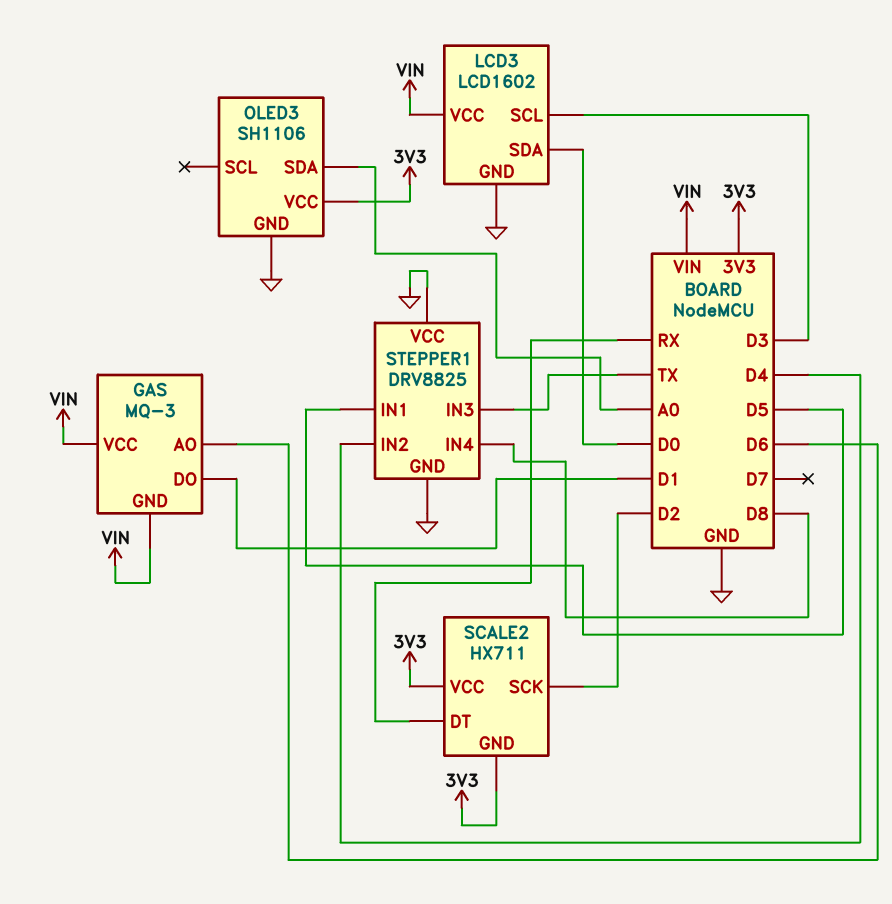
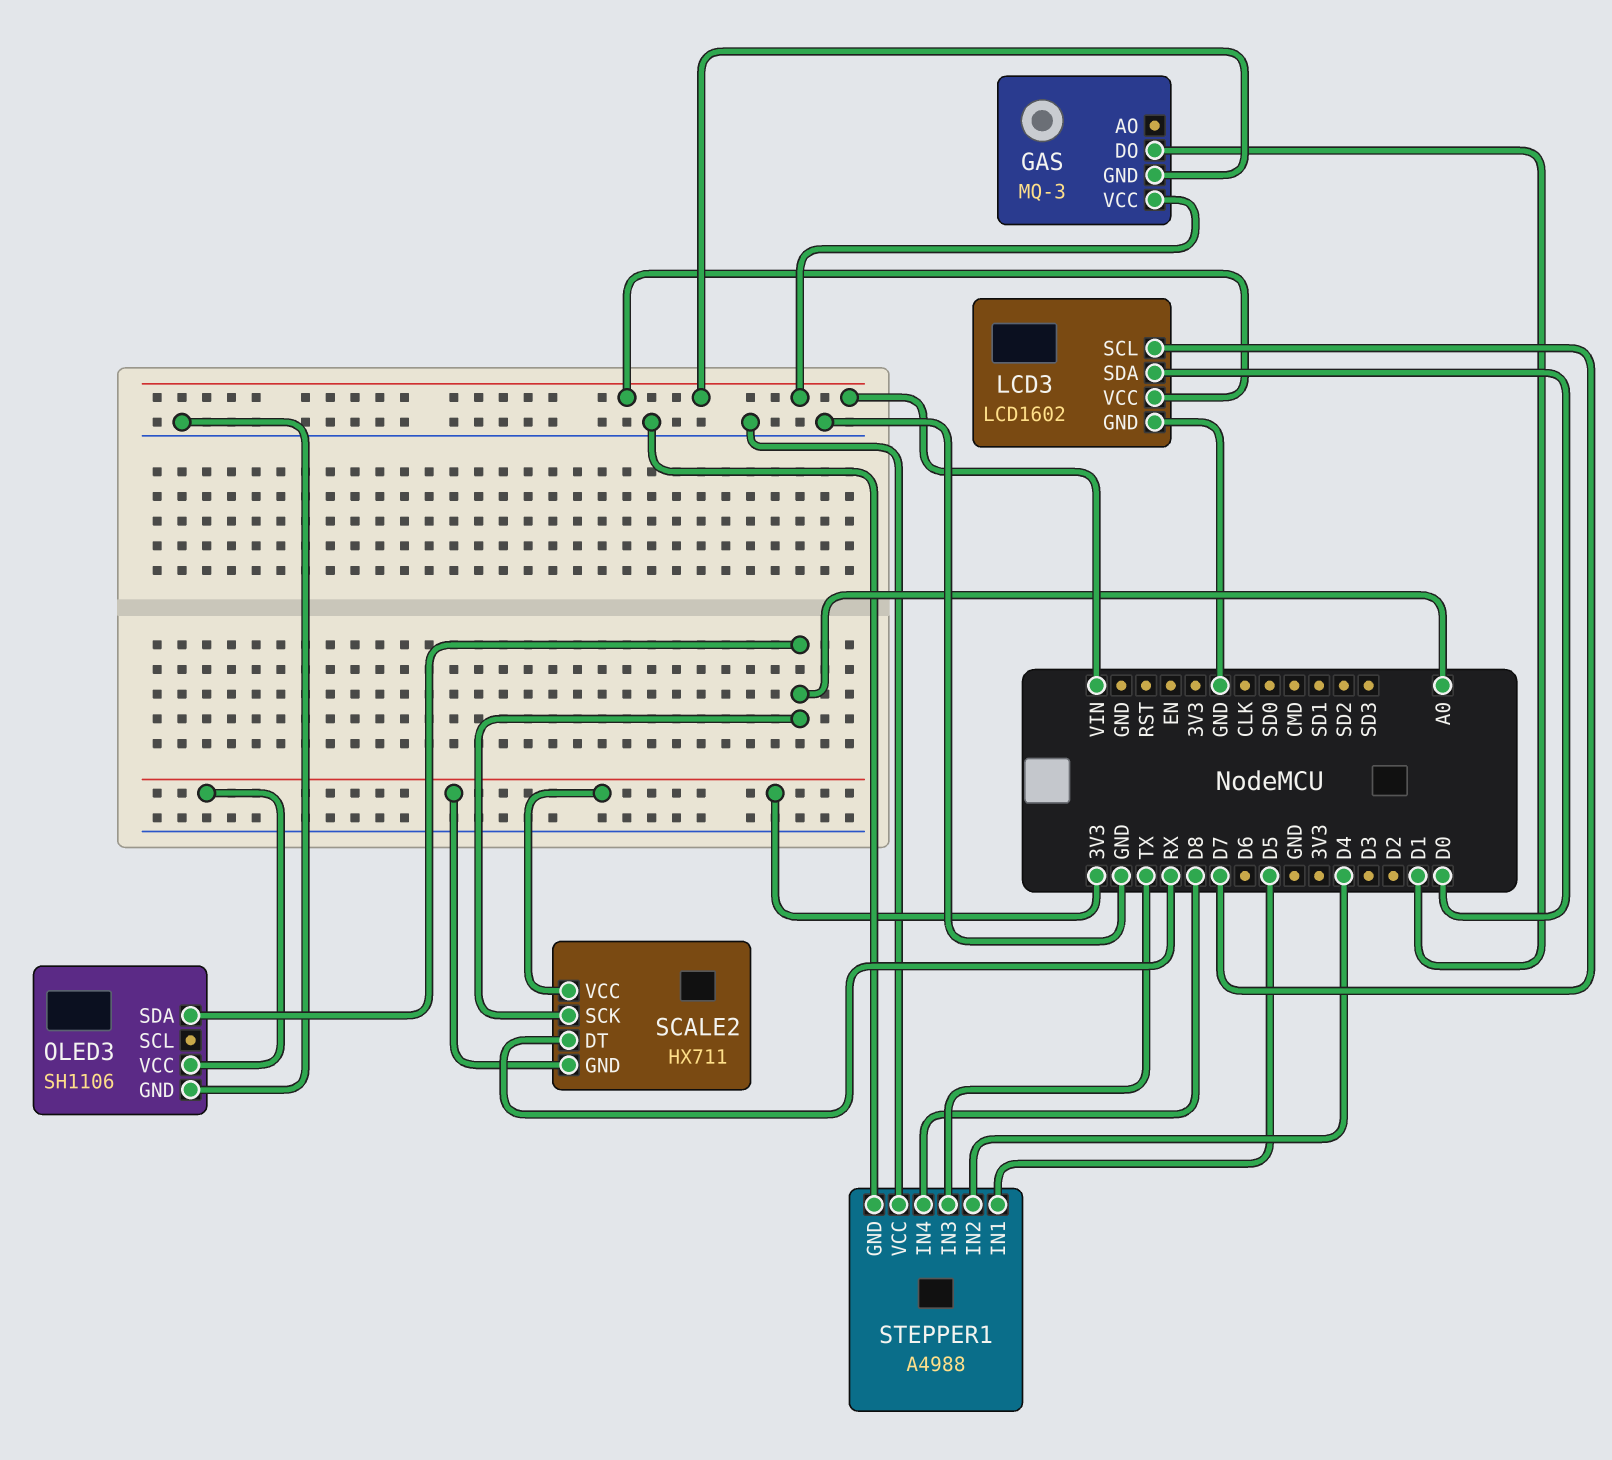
GAS pin AO: D6 -> none
LCD3 pin SCL: D3 -> D7
SCALE2 pin SCK: D2 -> A0
STEPPER1: DRV8825 -> A4988

